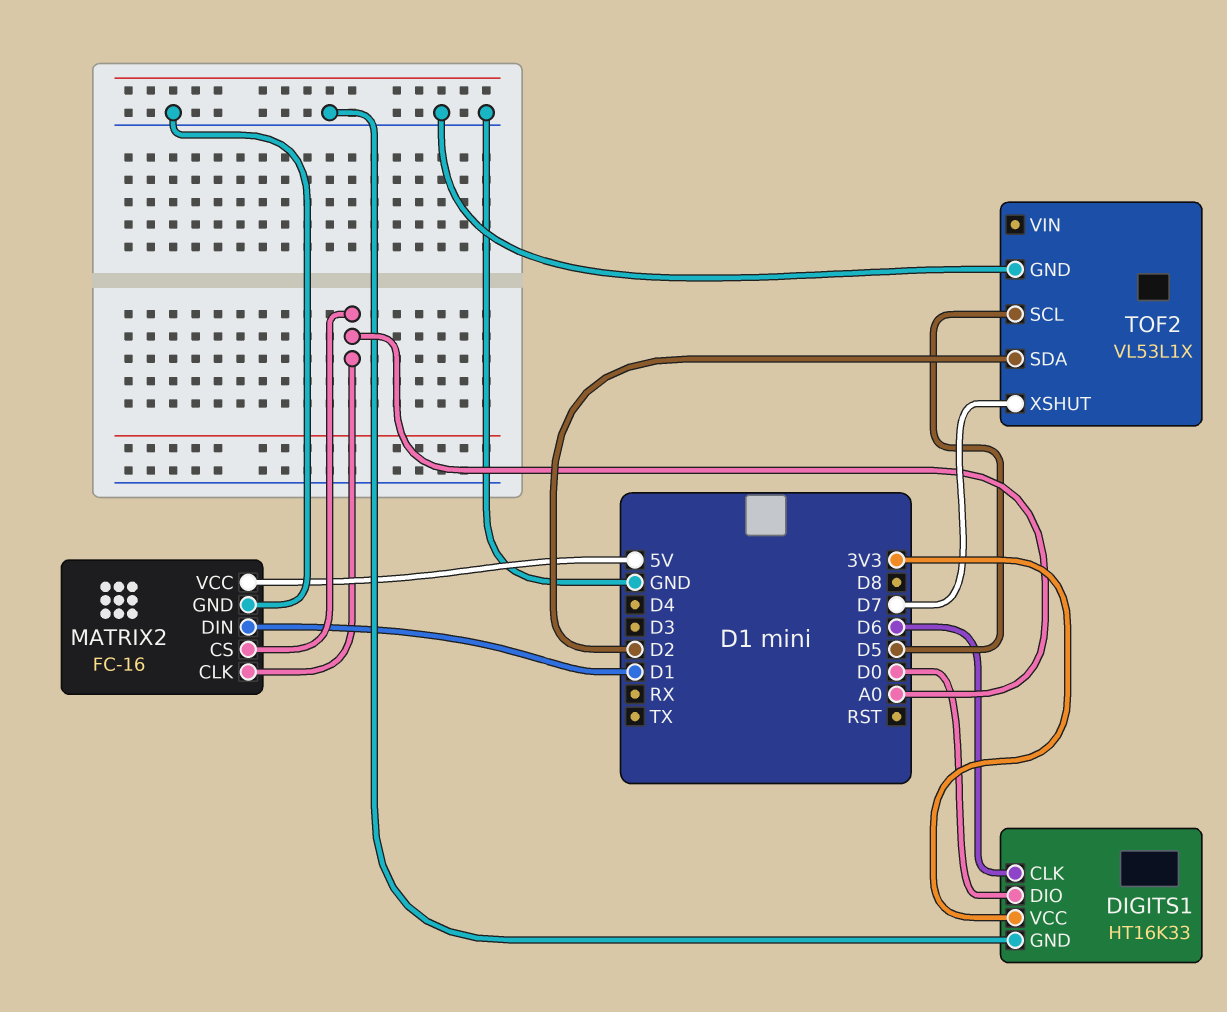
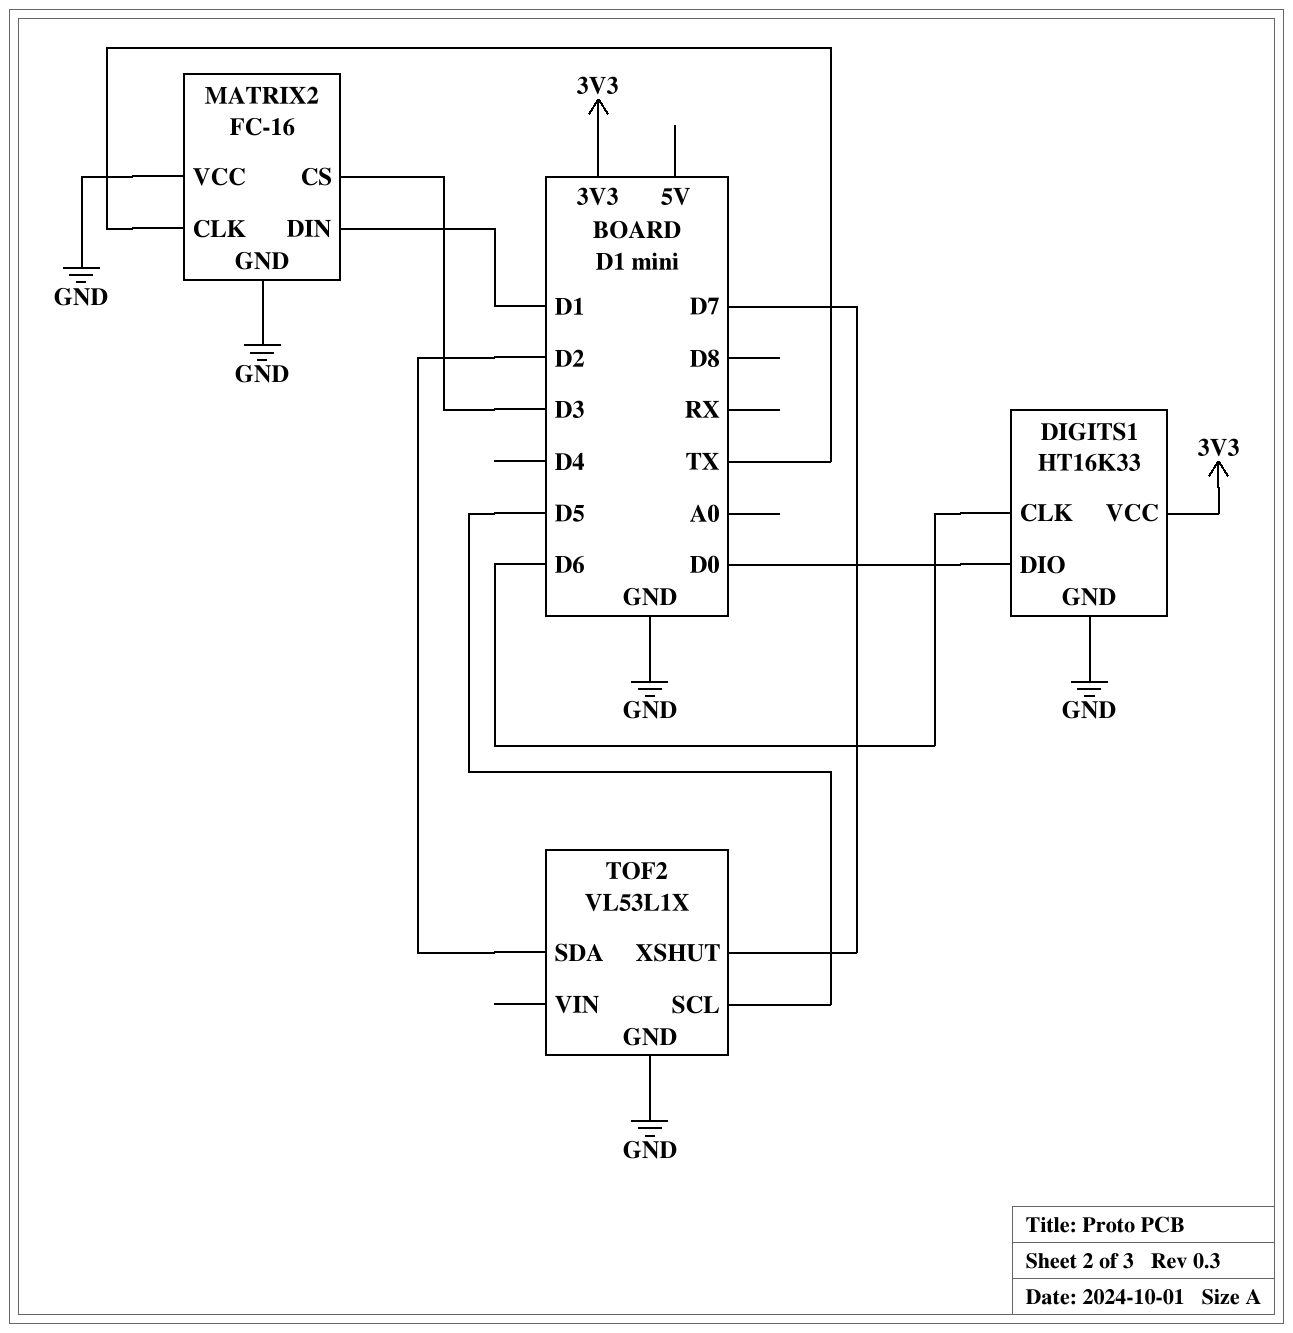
MATRIX2 pin CLK: A0 -> TX
MATRIX2 pin CS: A0 -> D3
MATRIX2 pin VCC: 5V -> GND

